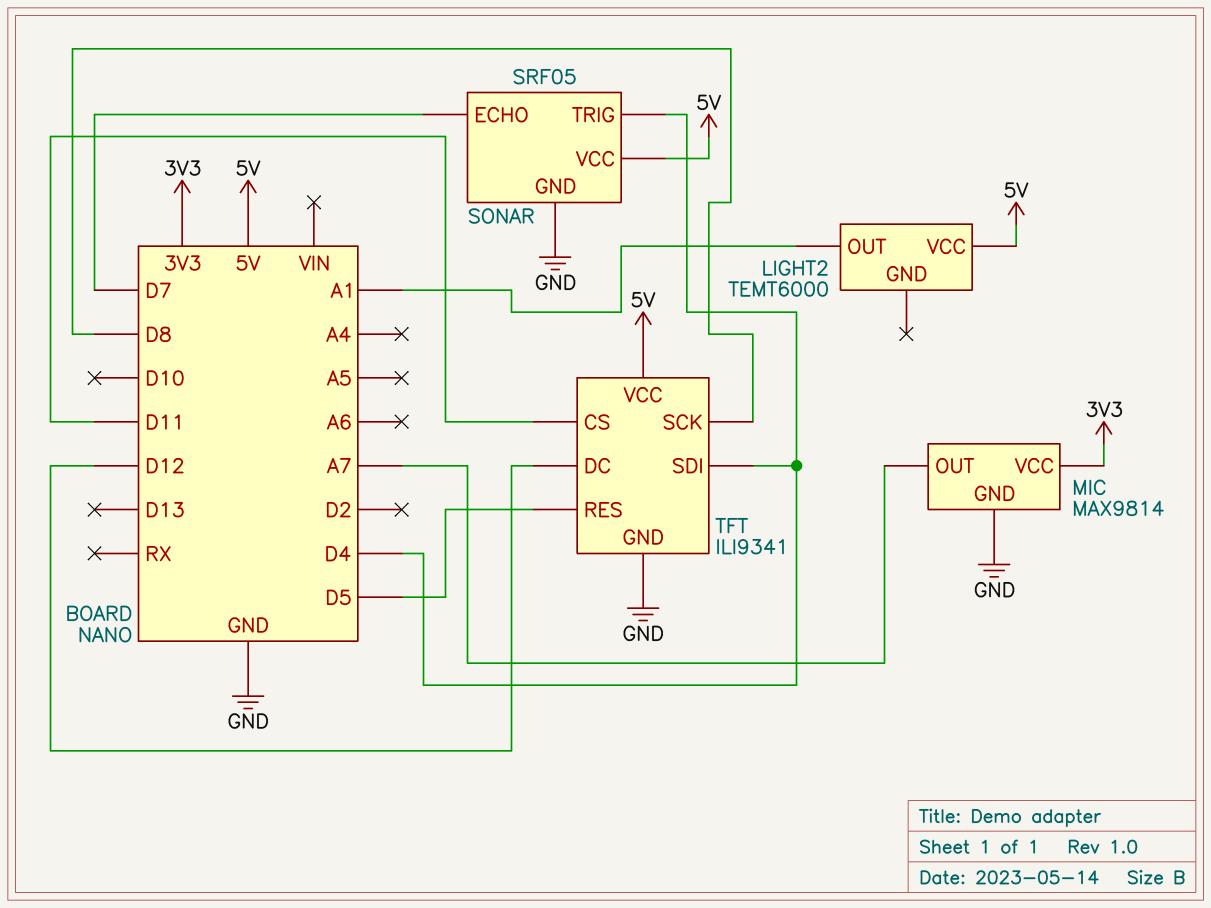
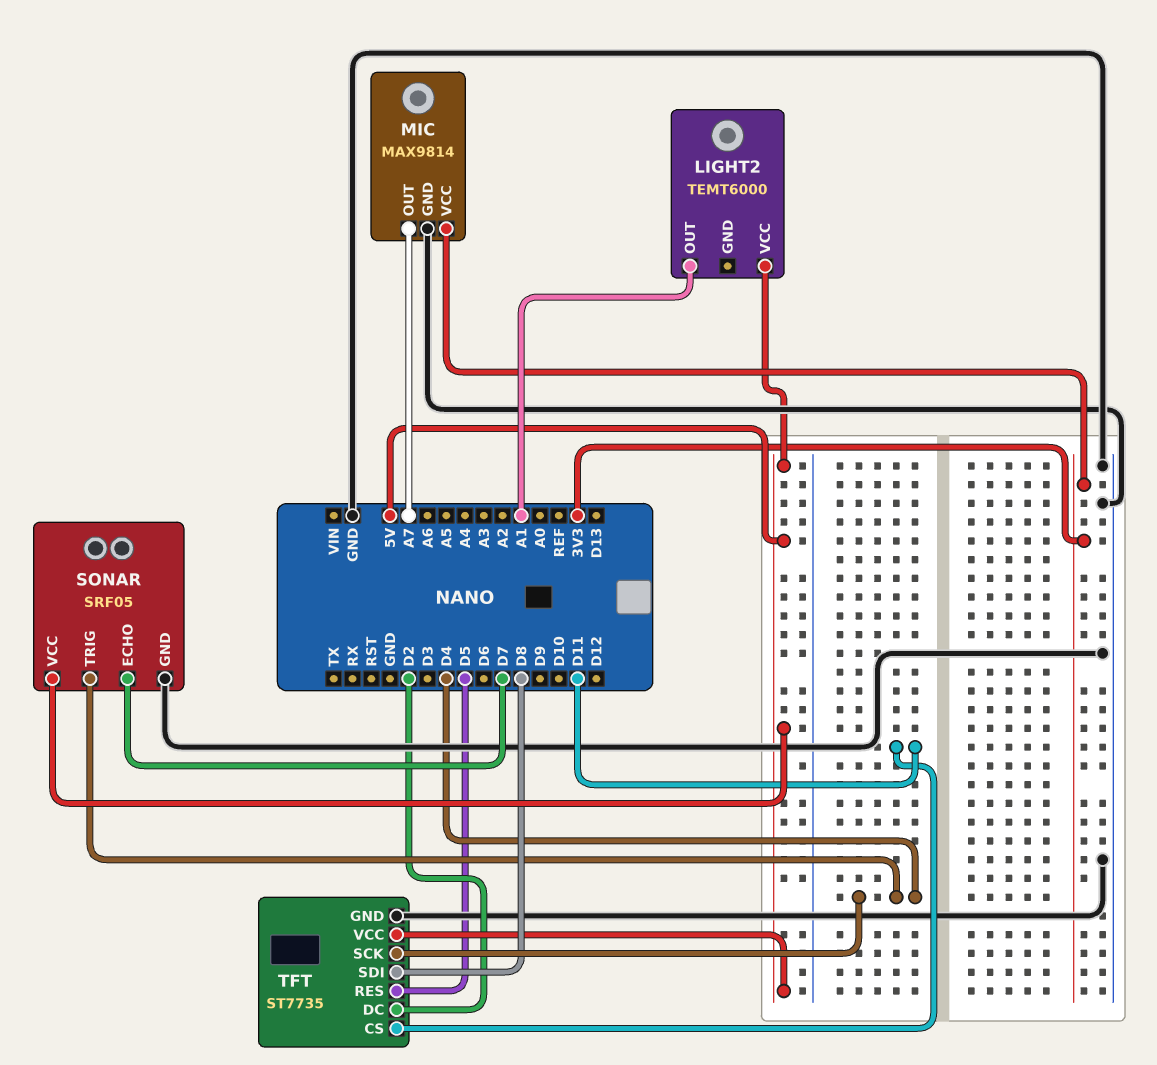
TFT: ILI9341 -> ST7735
TFT pin DC: D12 -> D2
TFT pin SCK: D8 -> D4
TFT pin SDI: D4 -> D8

